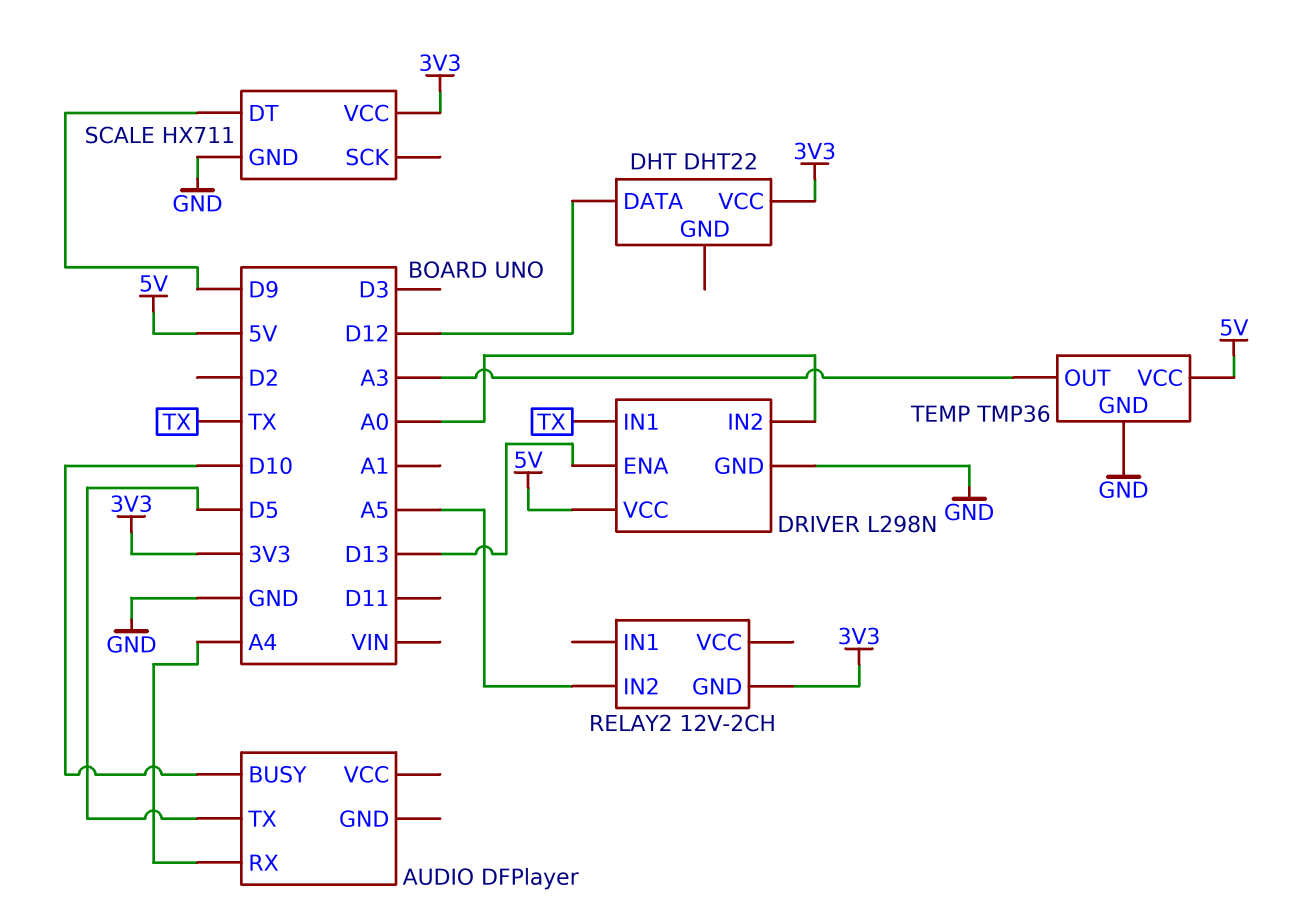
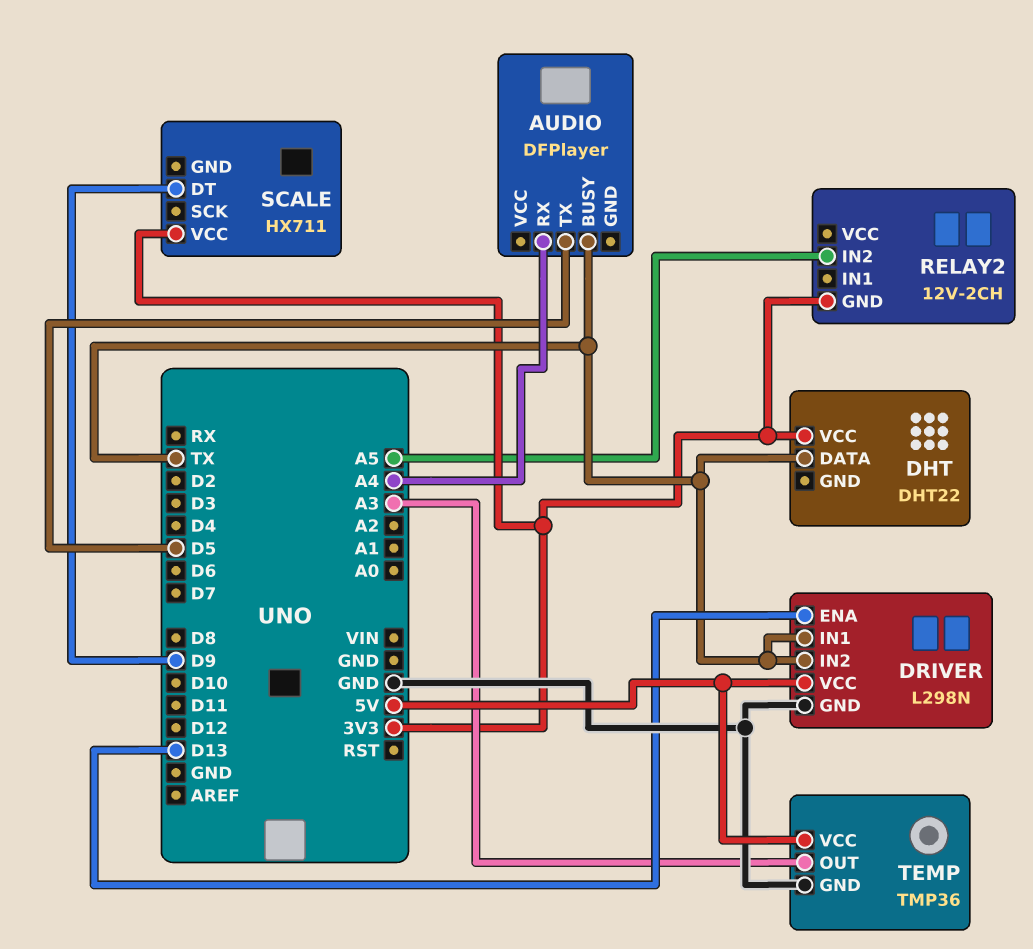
AUDIO pin BUSY: D10 -> TX
DHT pin DATA: D12 -> TX
DRIVER pin IN2: A0 -> TX
SCALE pin GND: GND -> none

